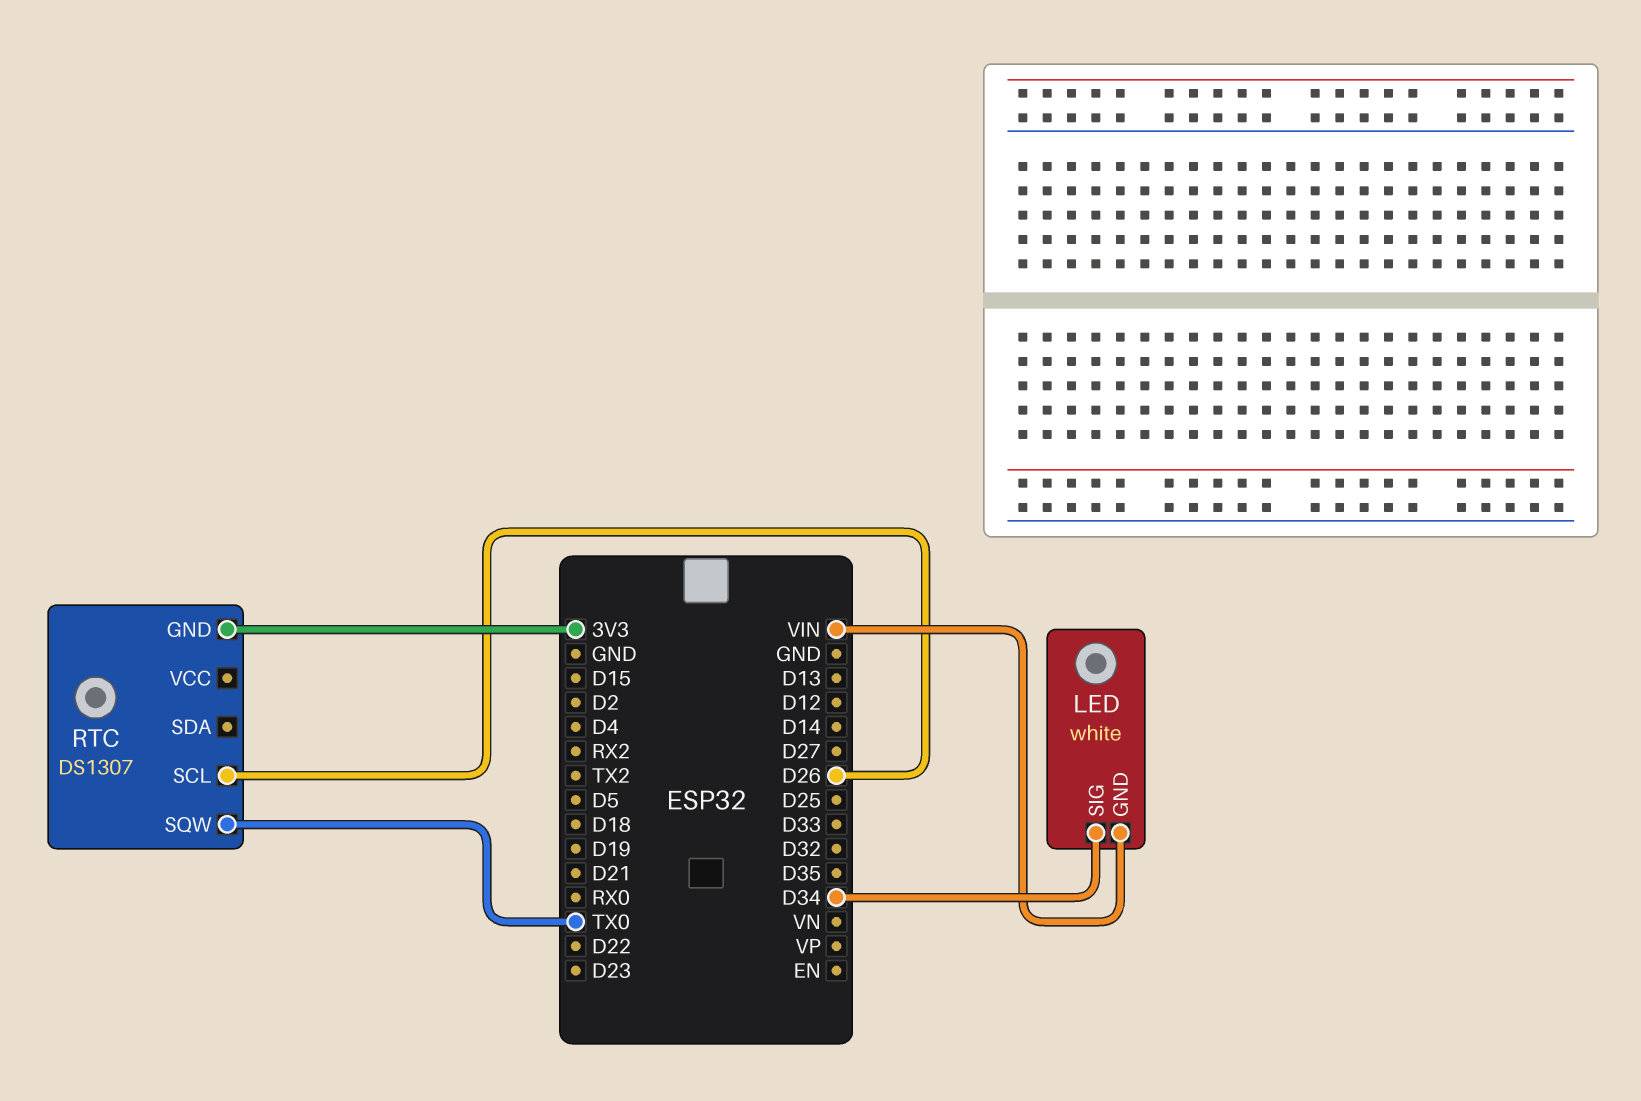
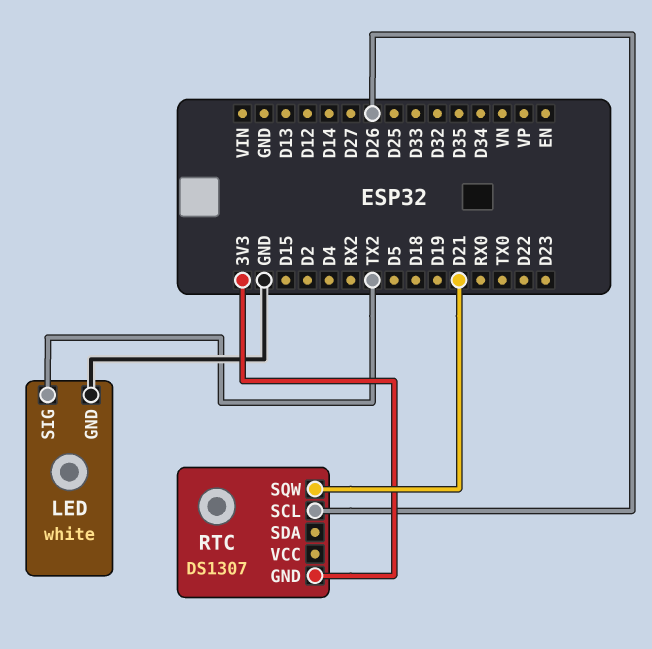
LED pin GND: VIN -> GND
LED pin SIG: D34 -> TX2
RTC pin SQW: TX0 -> D21

